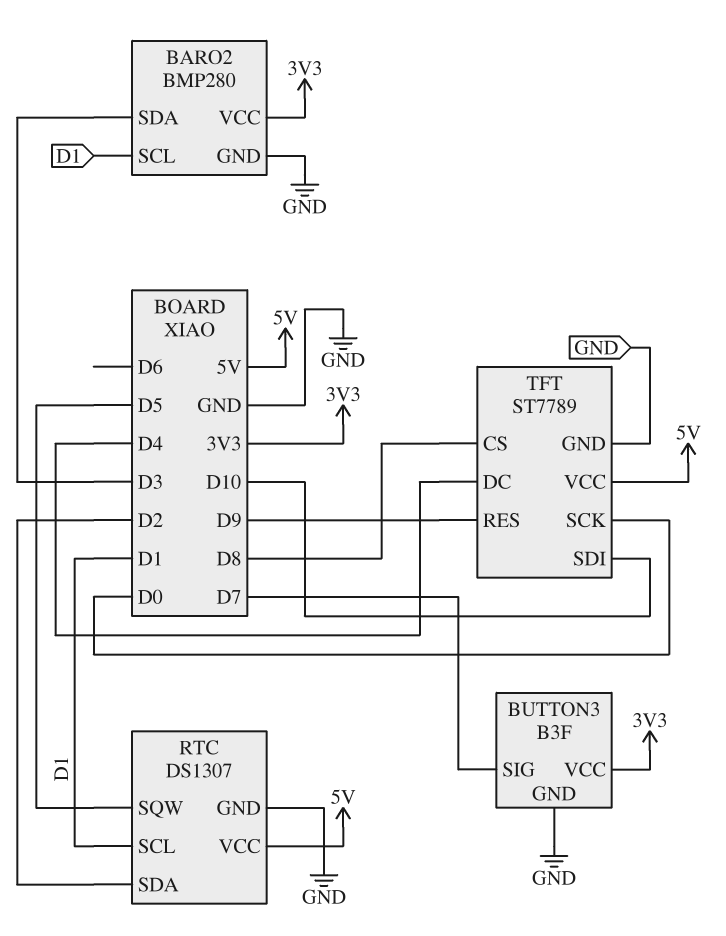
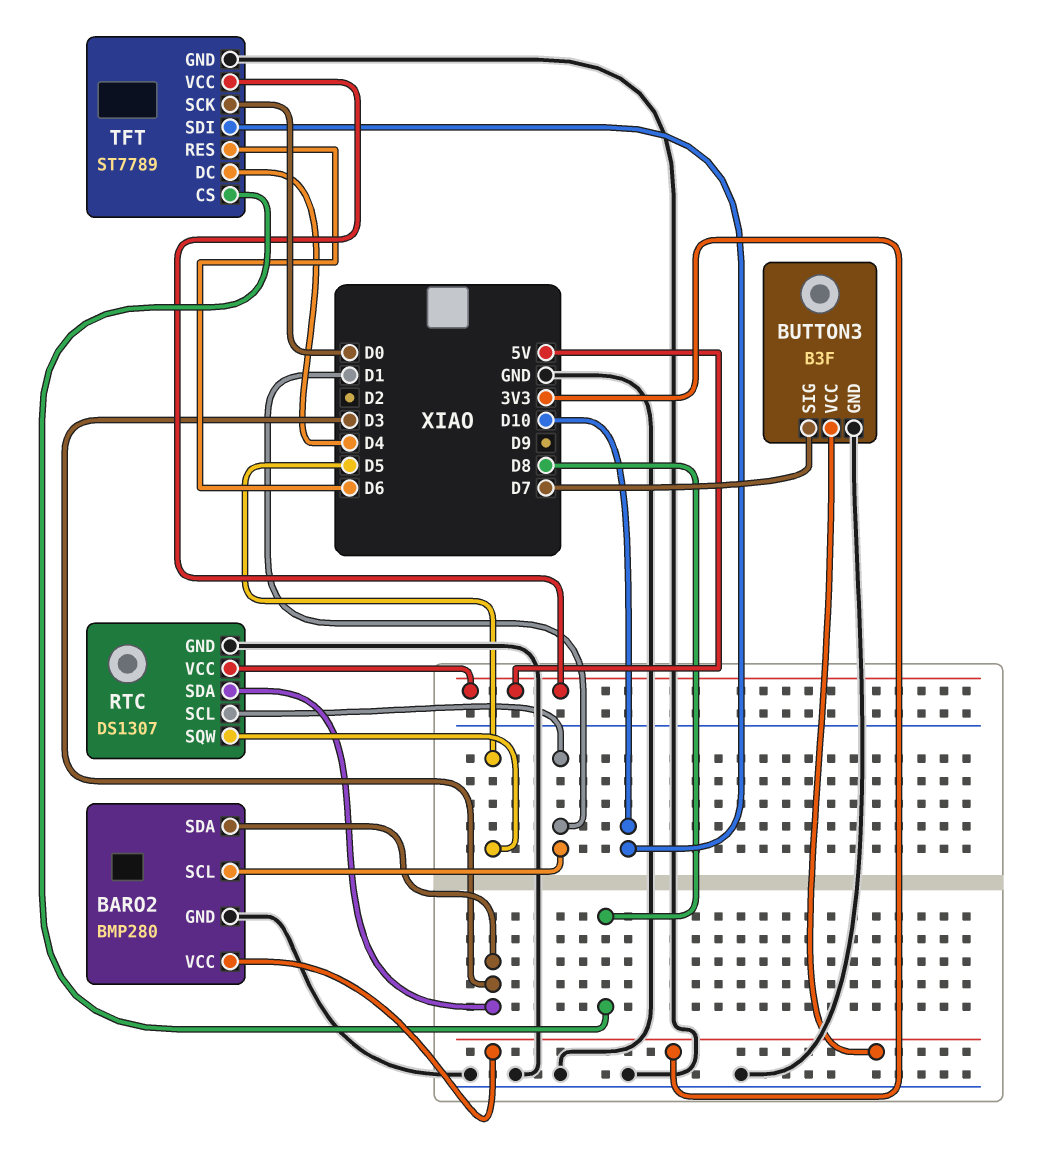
RTC pin SDA: D2 -> D3
TFT pin RES: D9 -> D6

